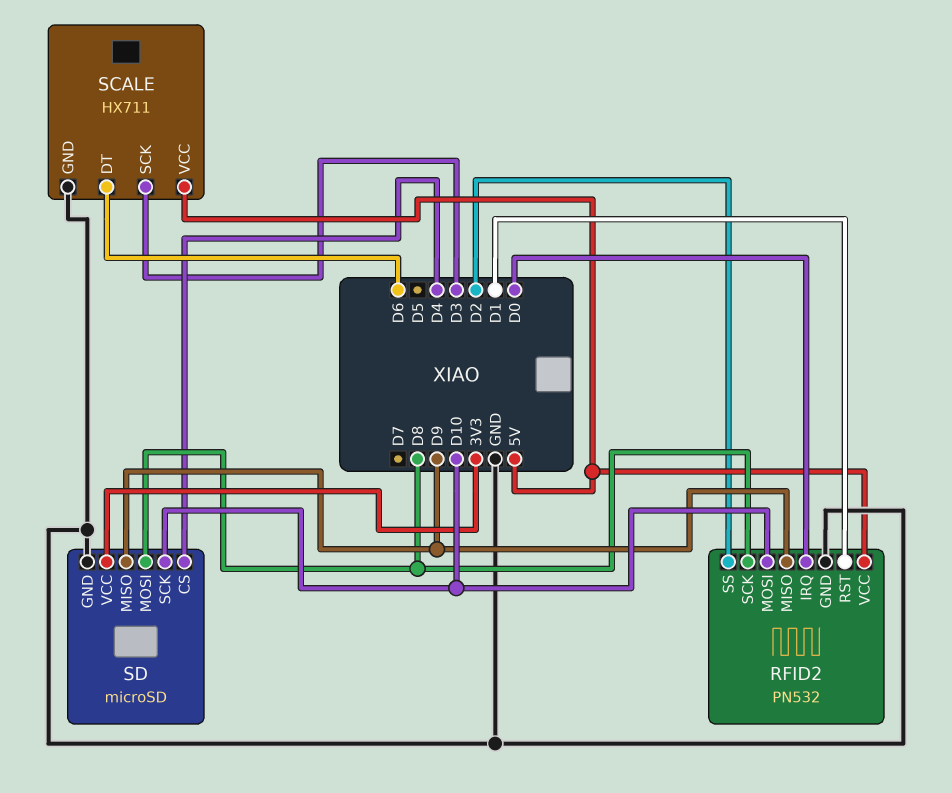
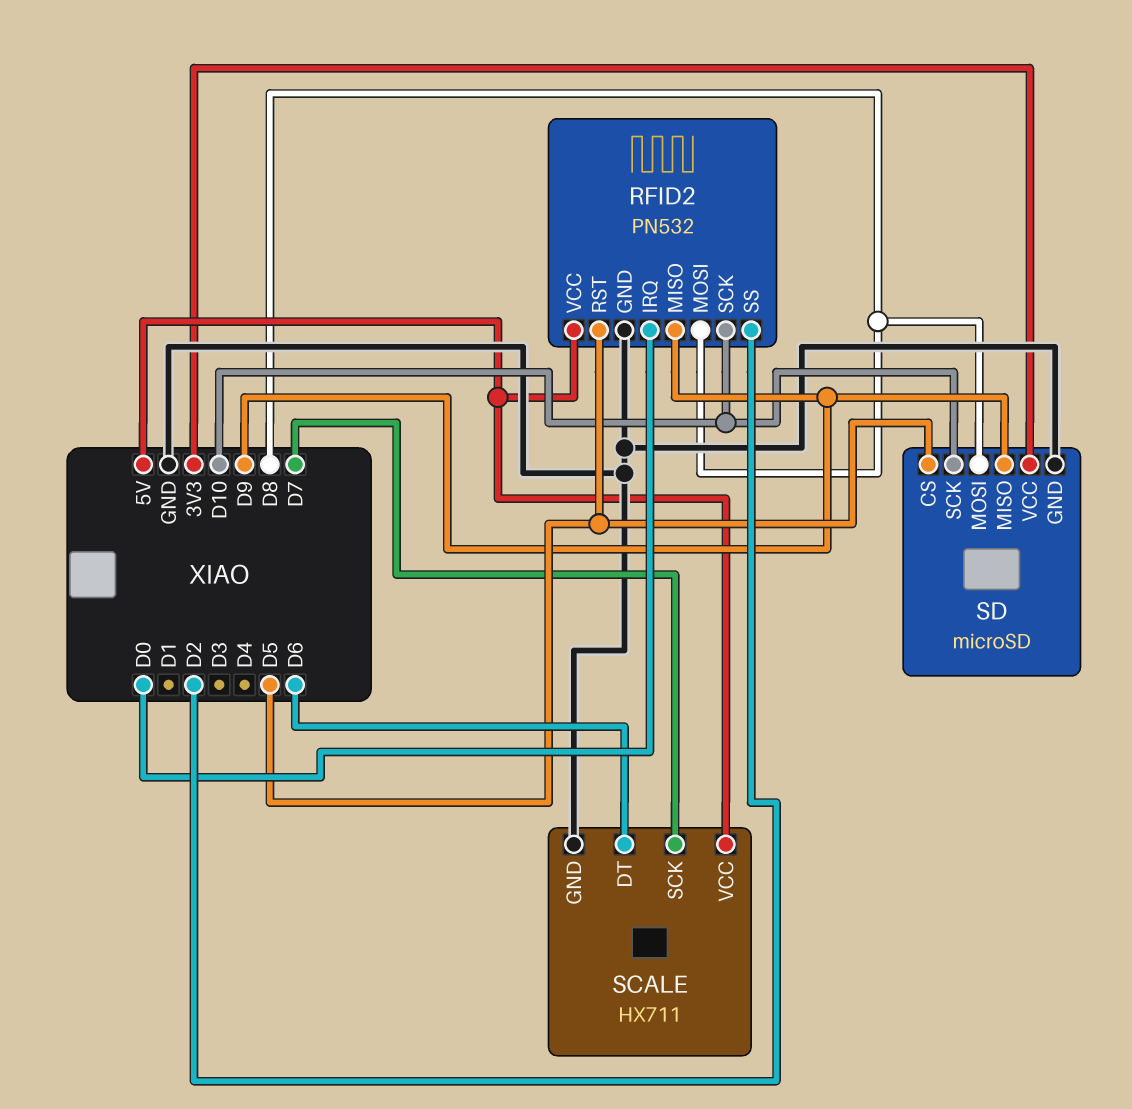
RFID2 pin MOSI: D10 -> D8
RFID2 pin RST: D1 -> D5
RFID2 pin SCK: D8 -> D10
SCALE pin SCK: D3 -> D7
SD pin CS: D4 -> D5

